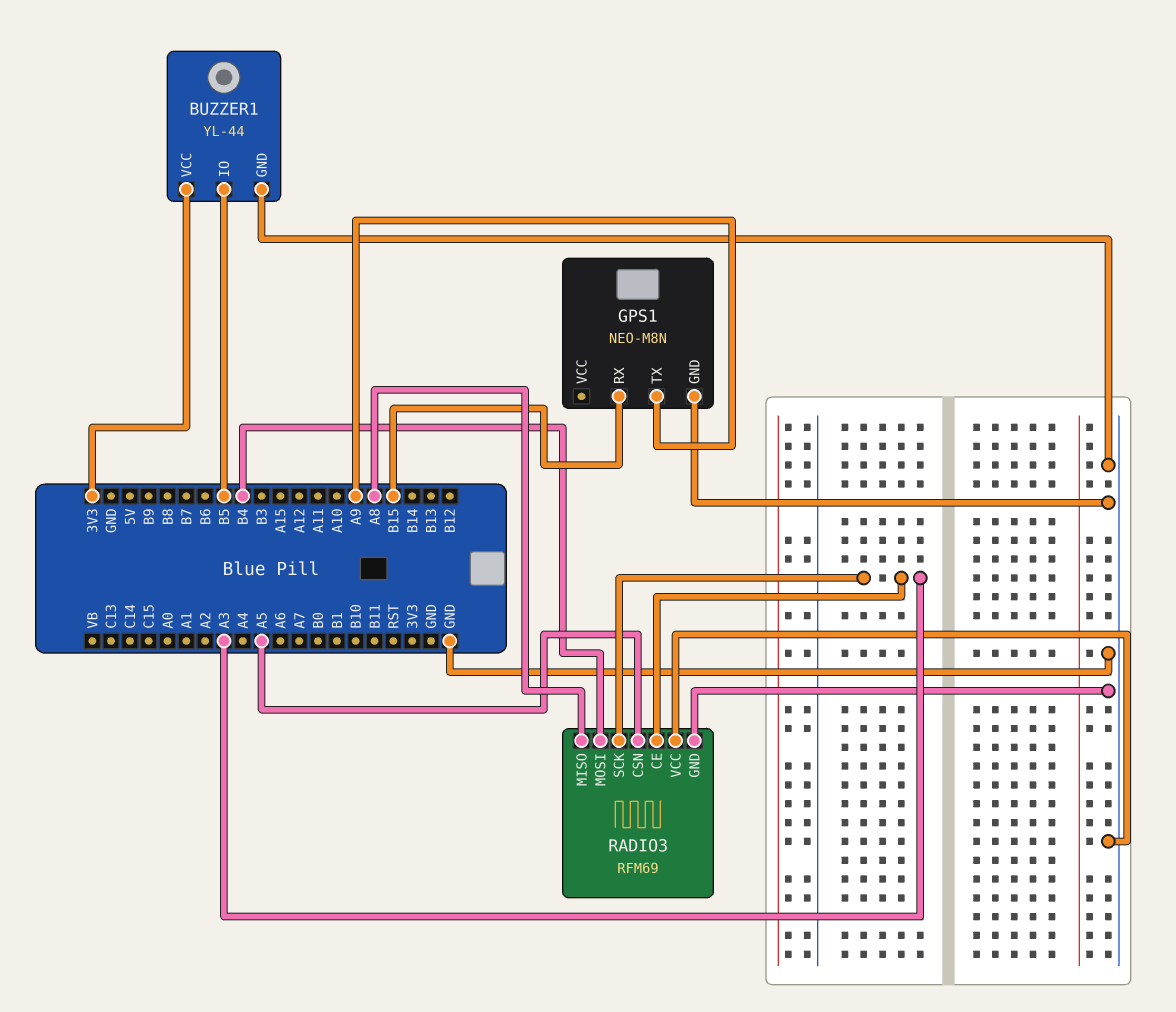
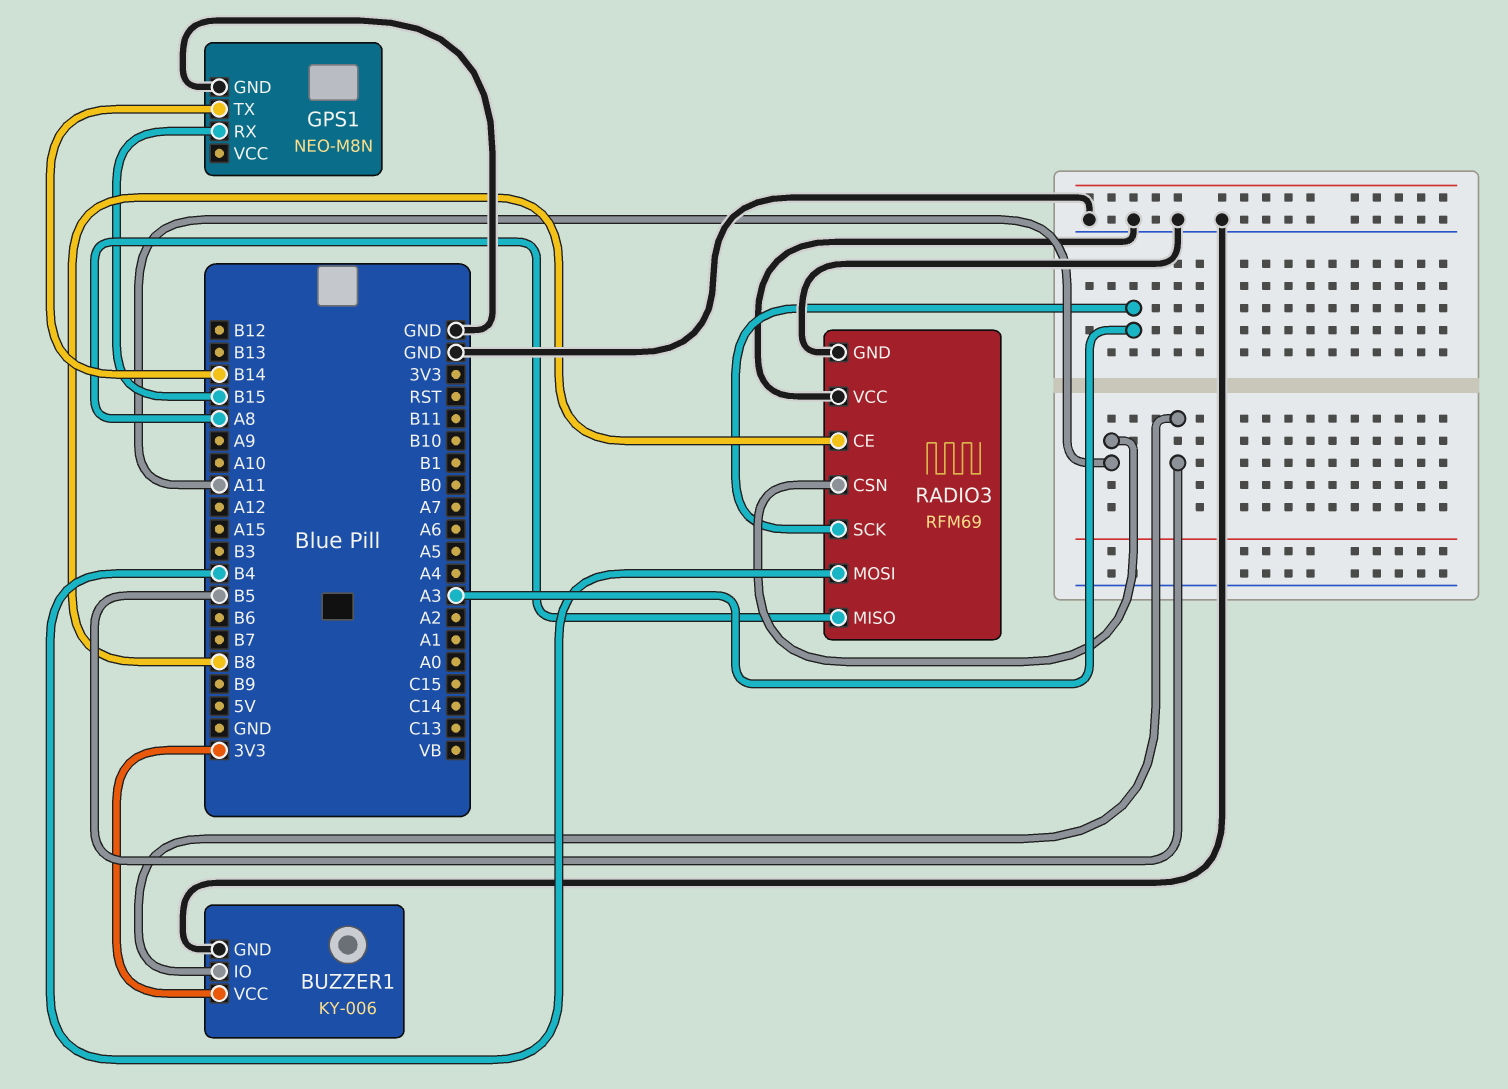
BUZZER1: YL-44 -> KY-006
GPS1 pin TX: A9 -> B14
RADIO3 pin CE: A3 -> B8
RADIO3 pin CSN: A5 -> A11

